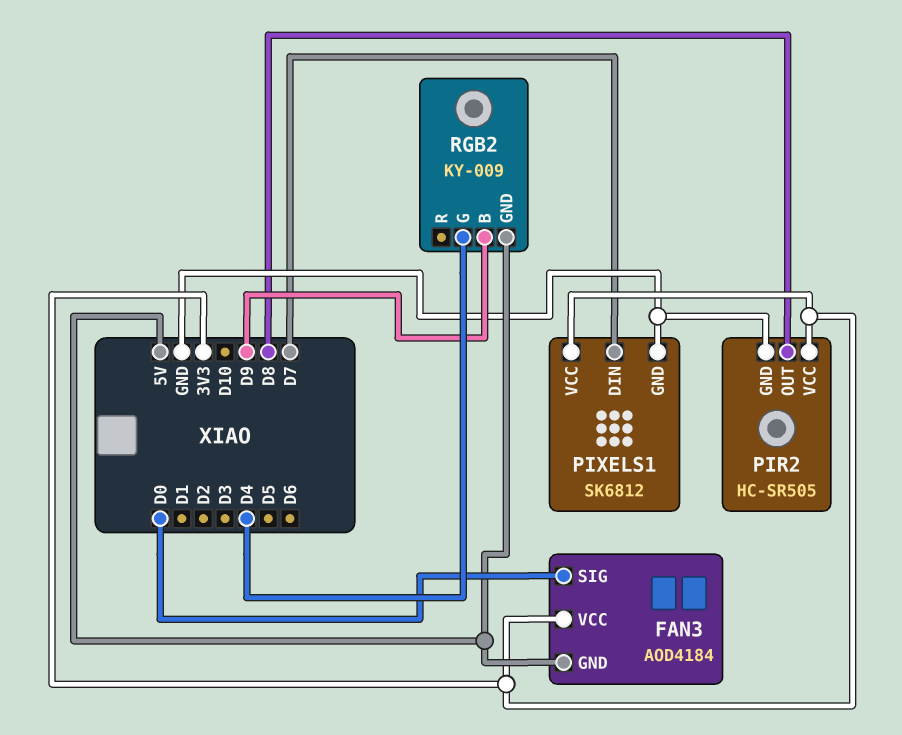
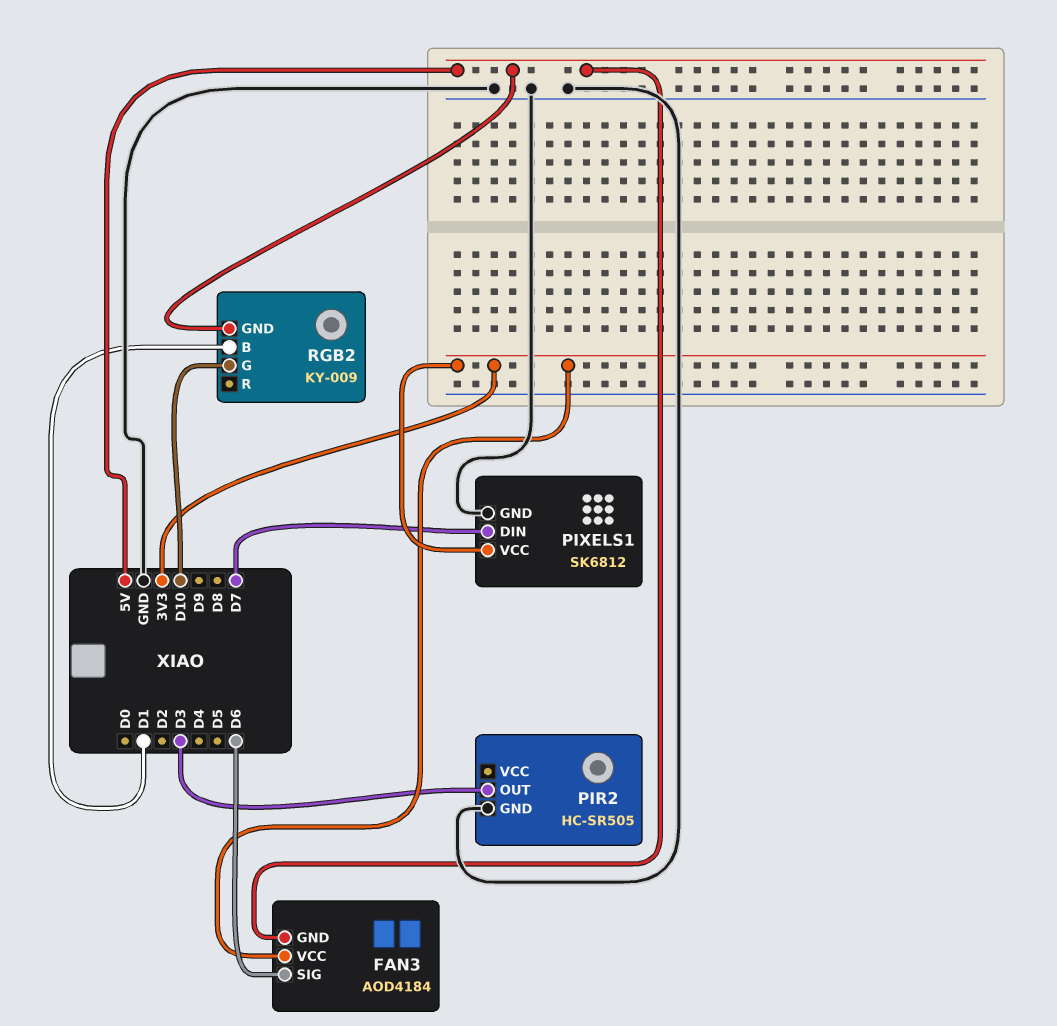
FAN3 pin SIG: D0 -> D6
PIR2 pin OUT: D8 -> D3
PIR2 pin VCC: 3V3 -> none
RGB2 pin B: D9 -> D1
RGB2 pin G: D4 -> D10

